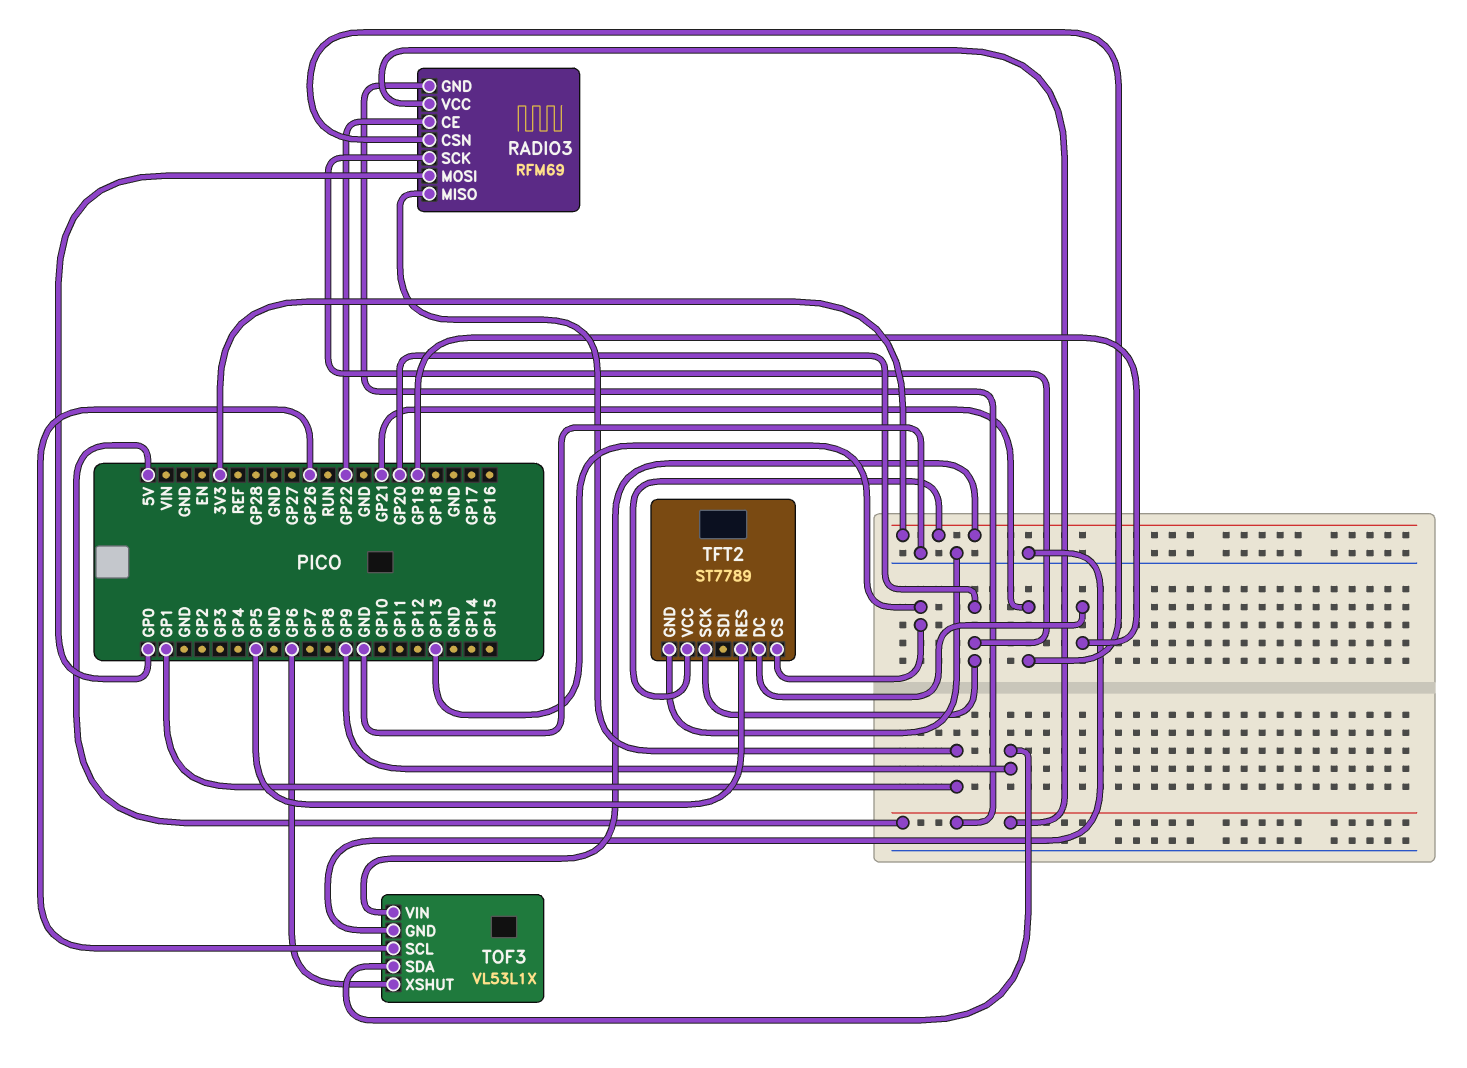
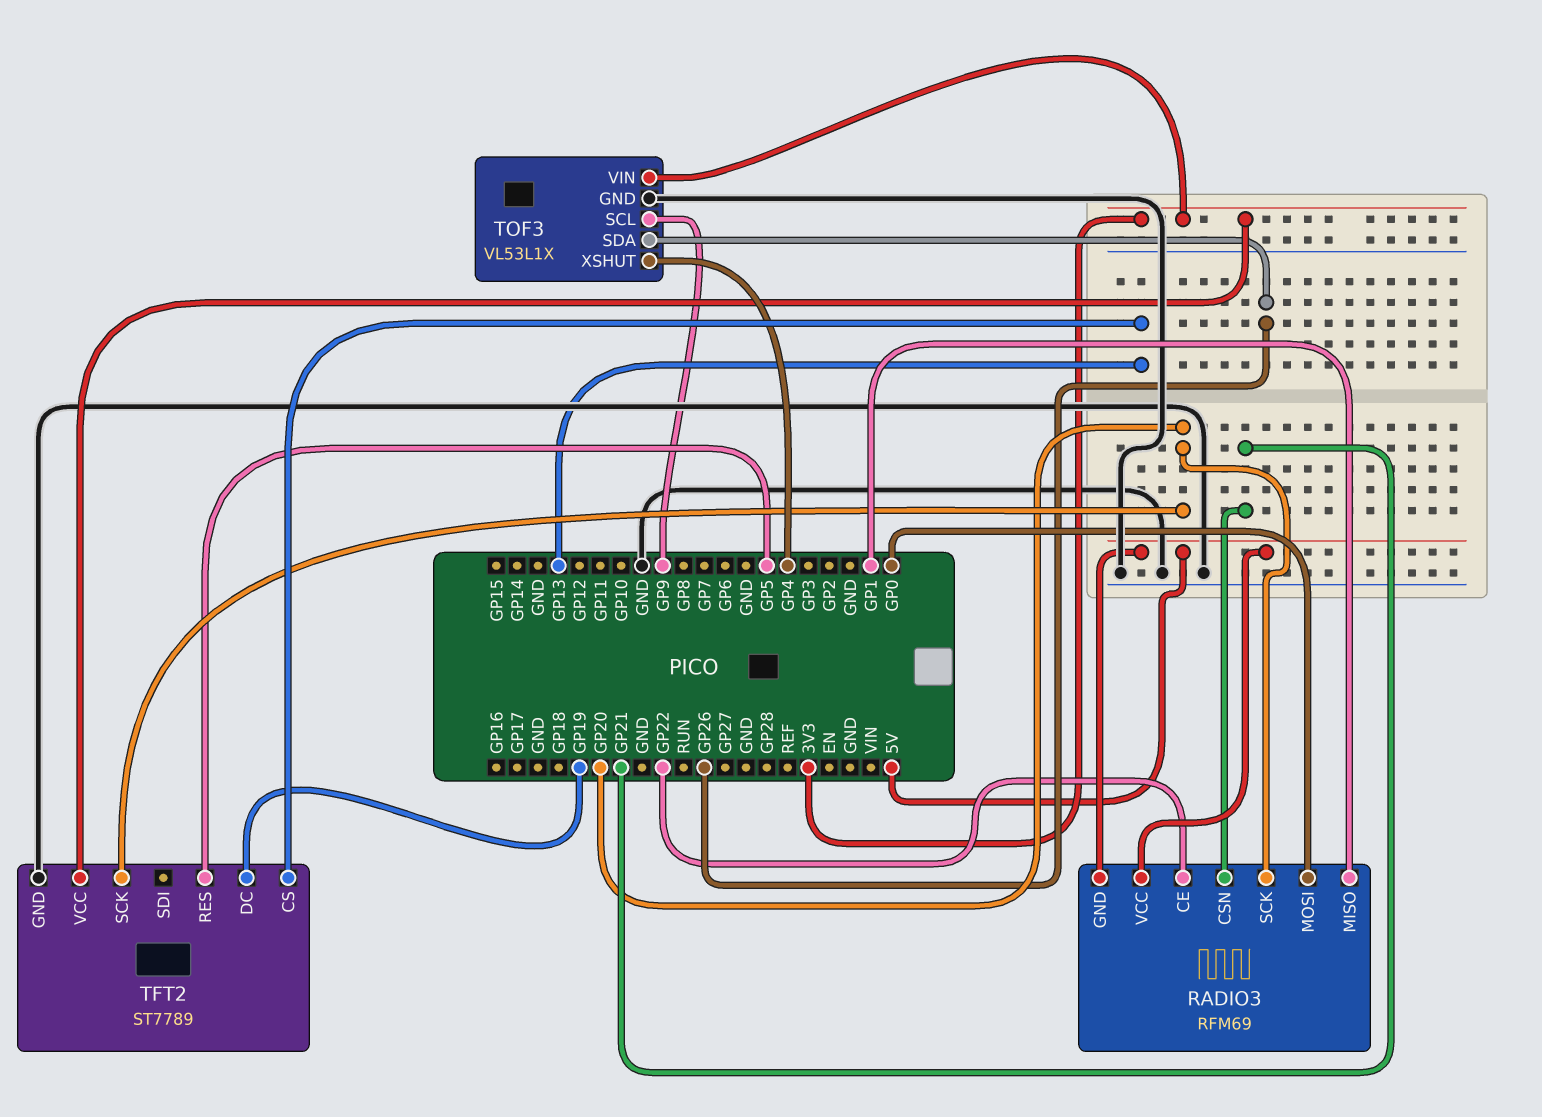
TOF3 pin SCL: GP26 -> GP9
TOF3 pin SDA: GP9 -> GP26
TOF3 pin XSHUT: GP6 -> GP4

